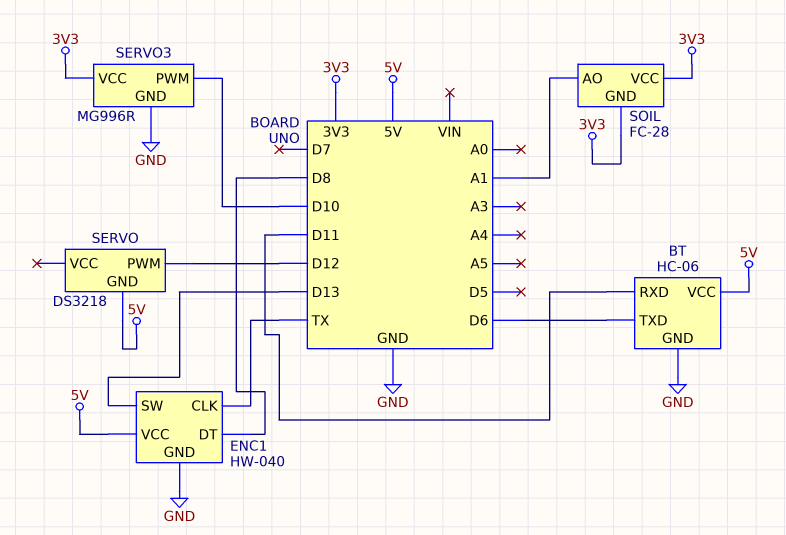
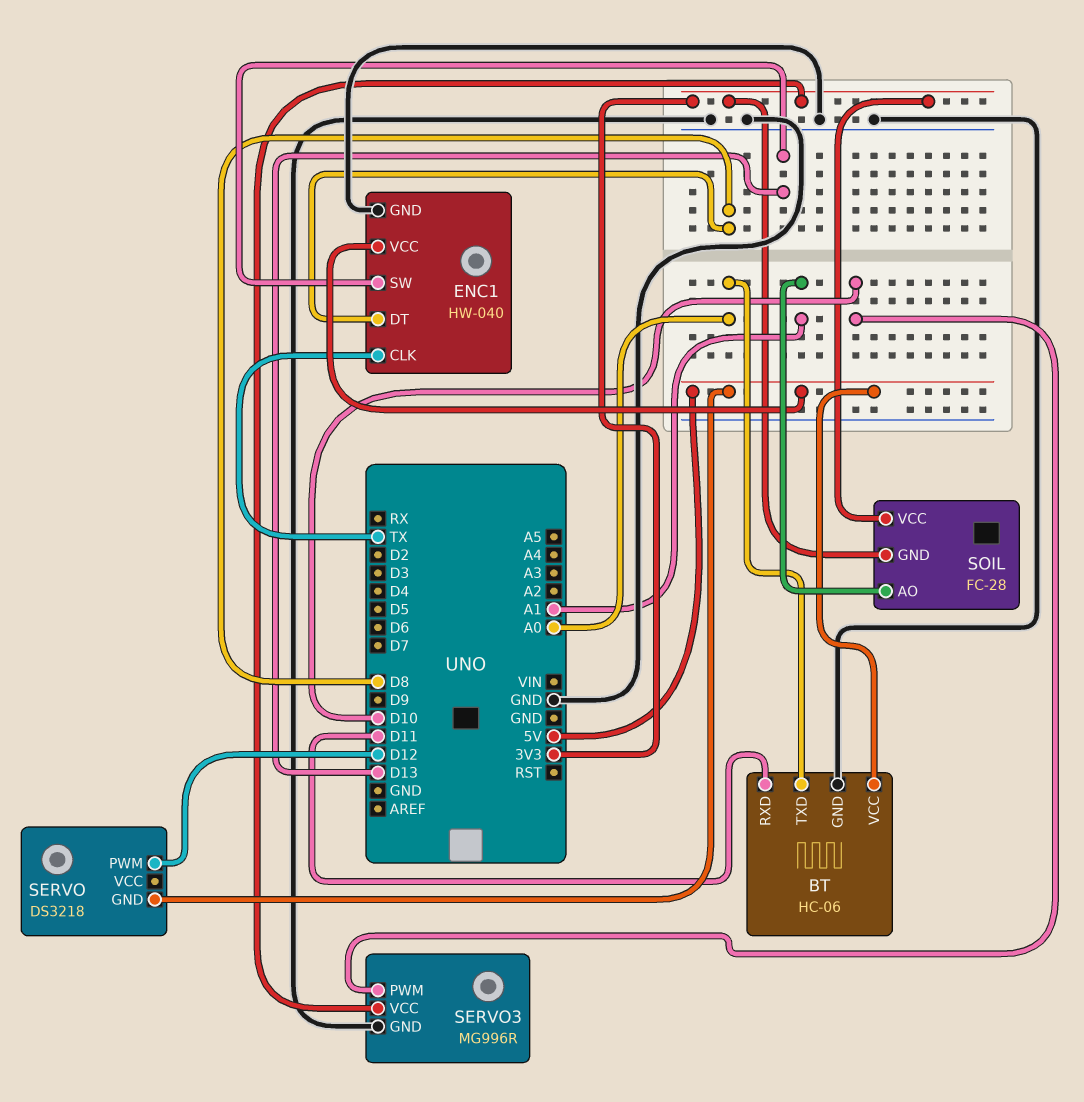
BT pin TXD: D6 -> A0

